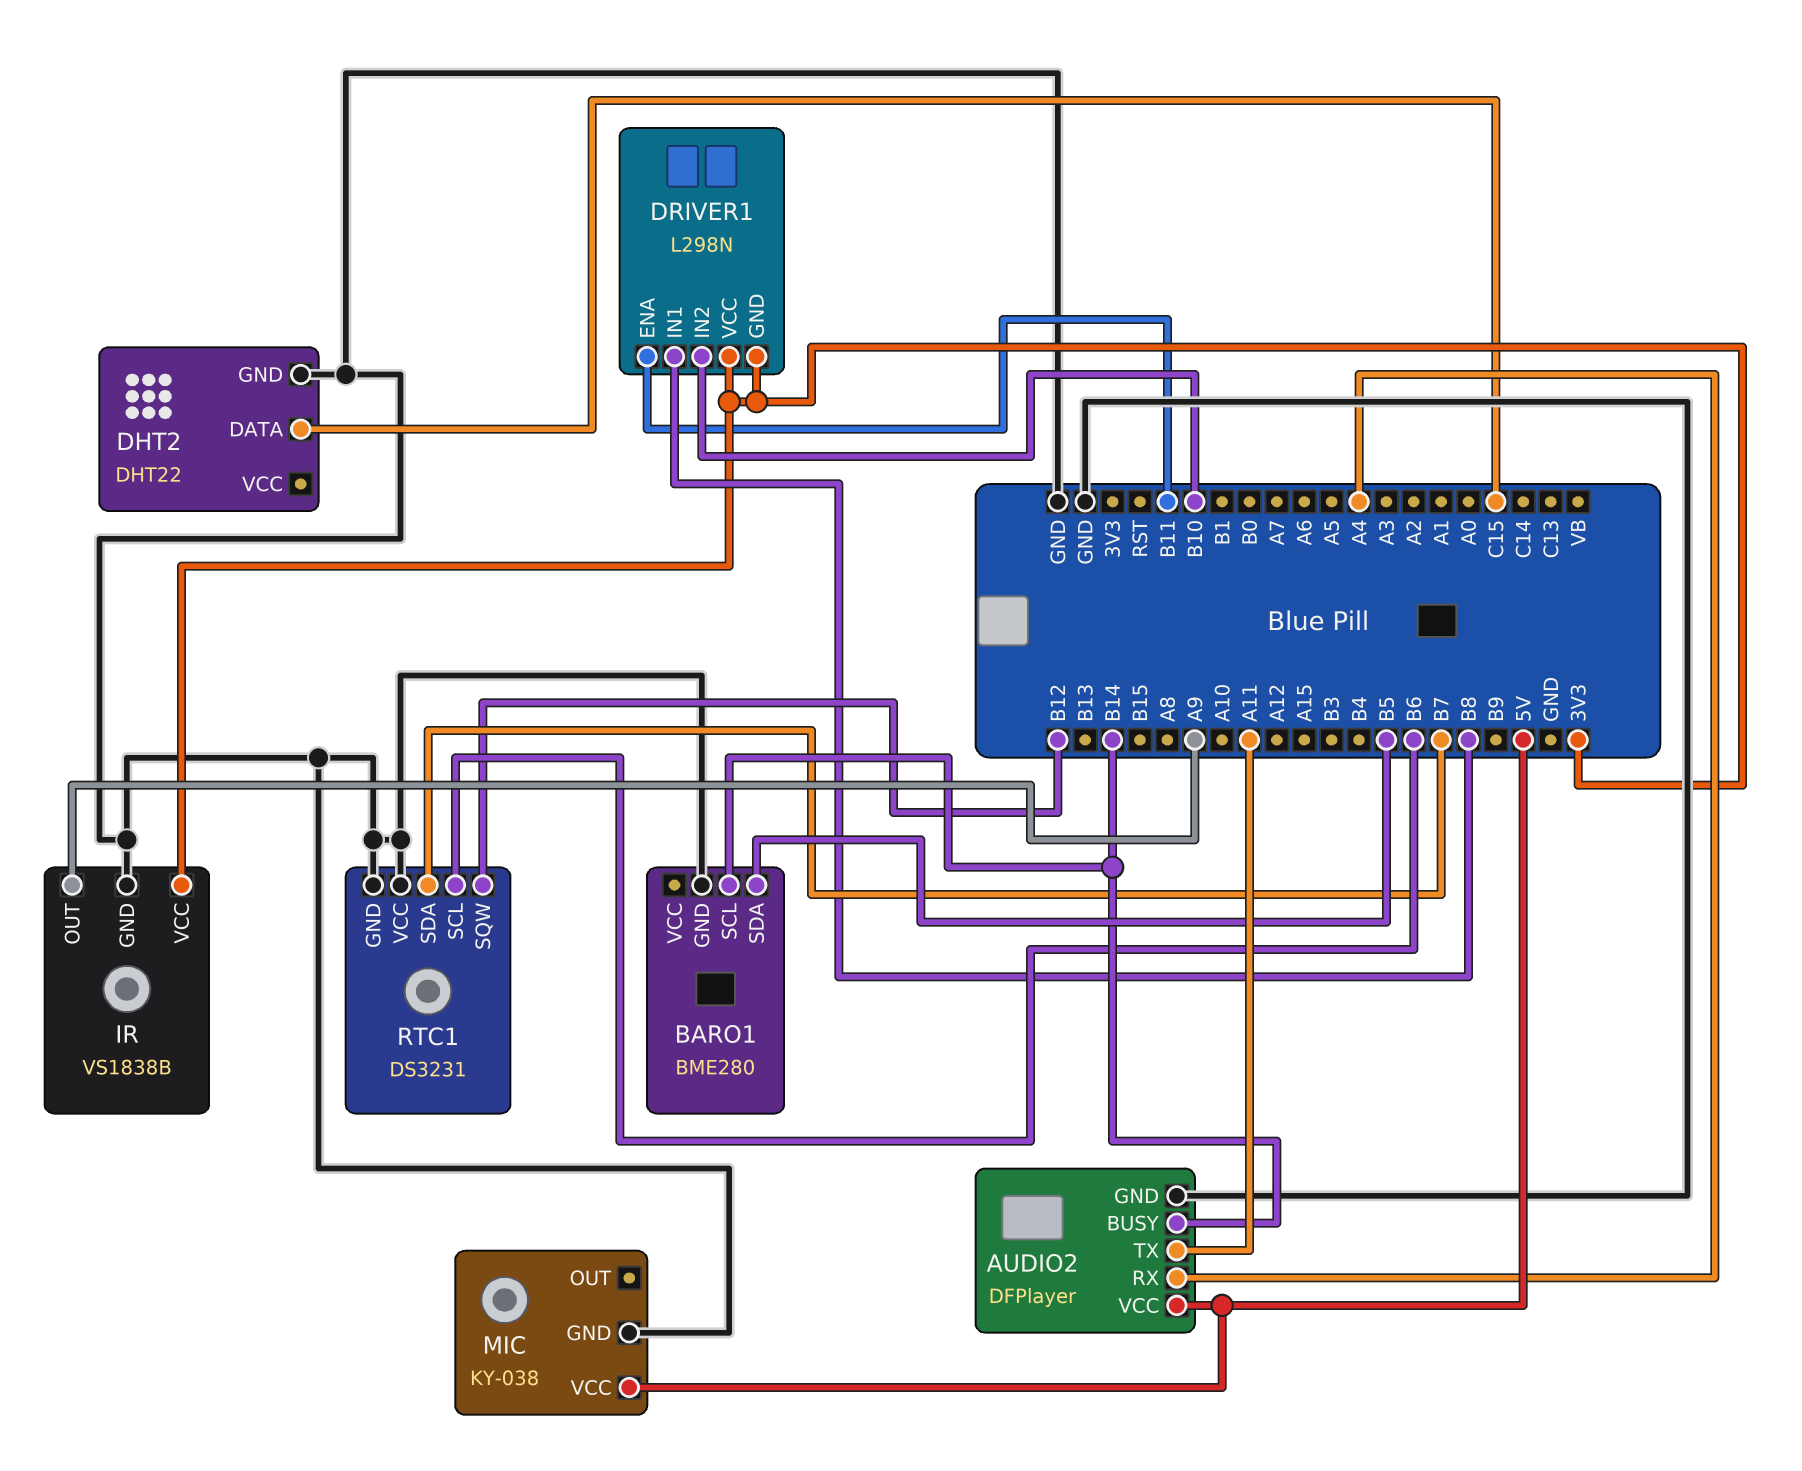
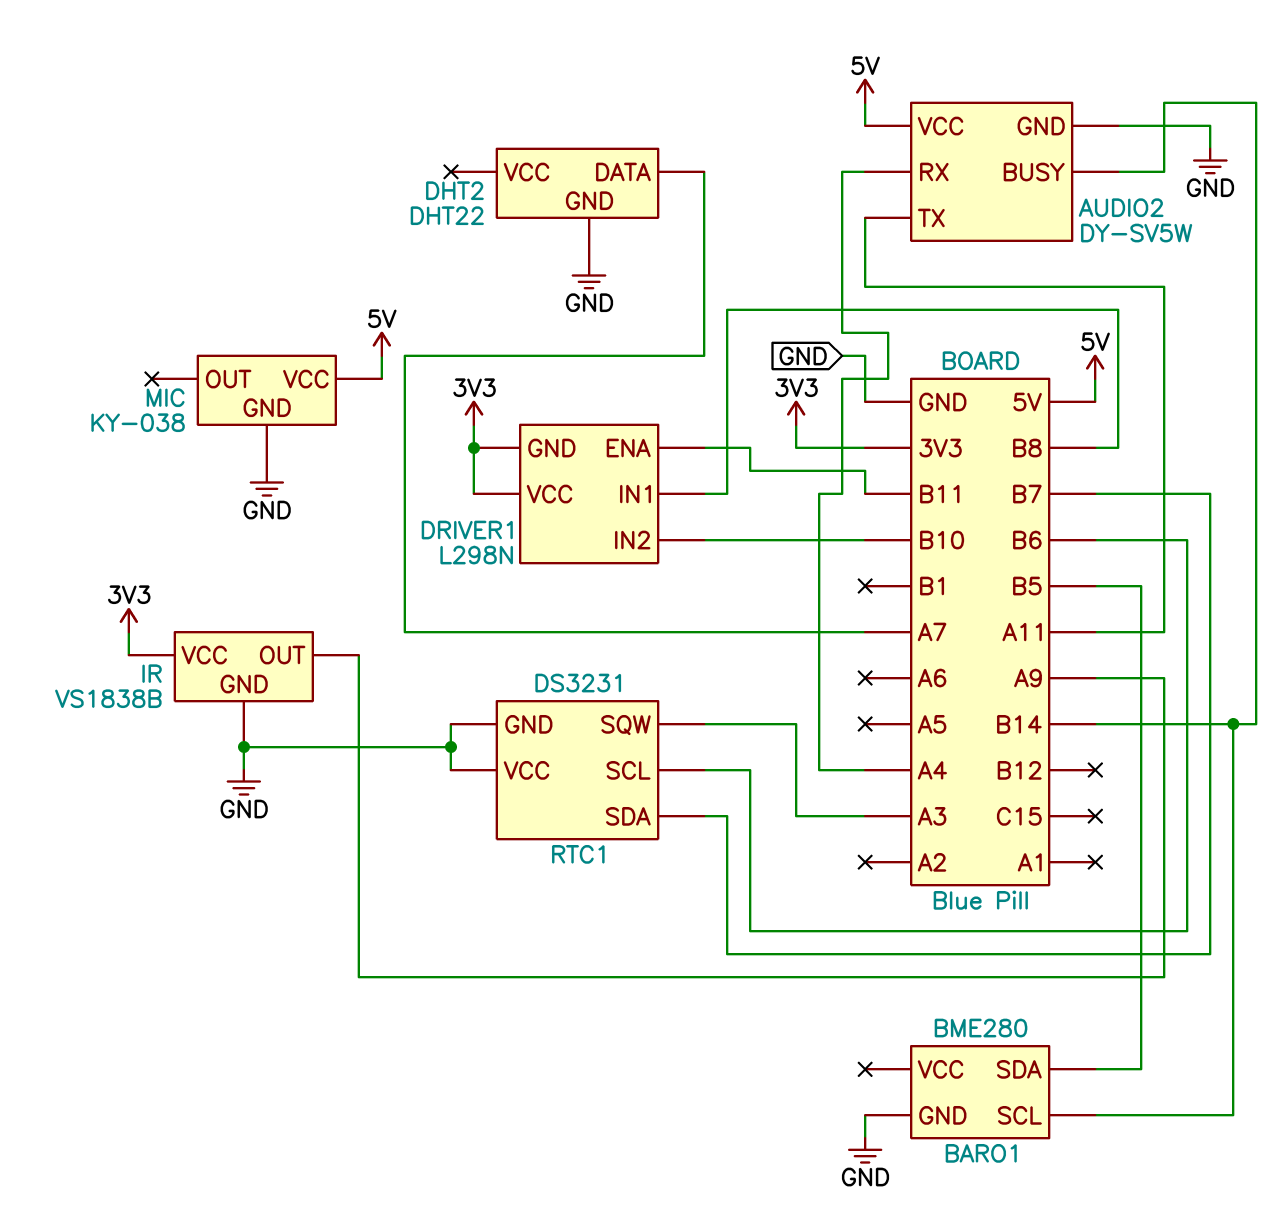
AUDIO2: DFPlayer -> DY-SV5W
DHT2 pin DATA: C15 -> A7
RTC1 pin SQW: B12 -> A3

